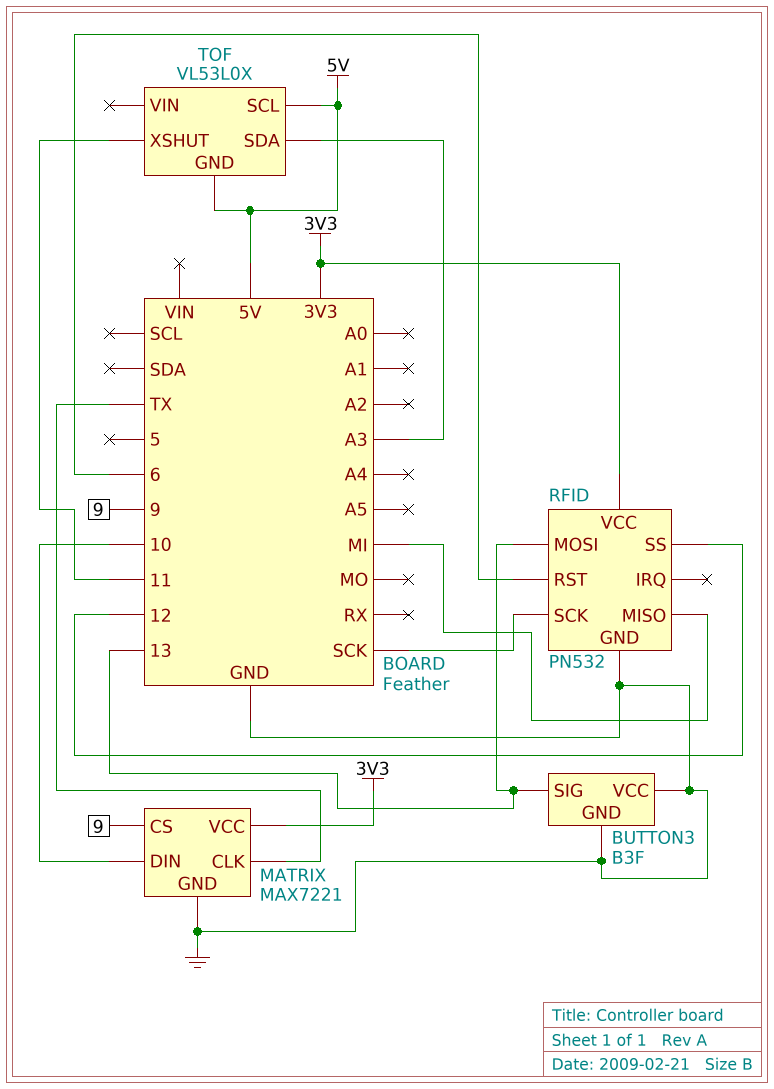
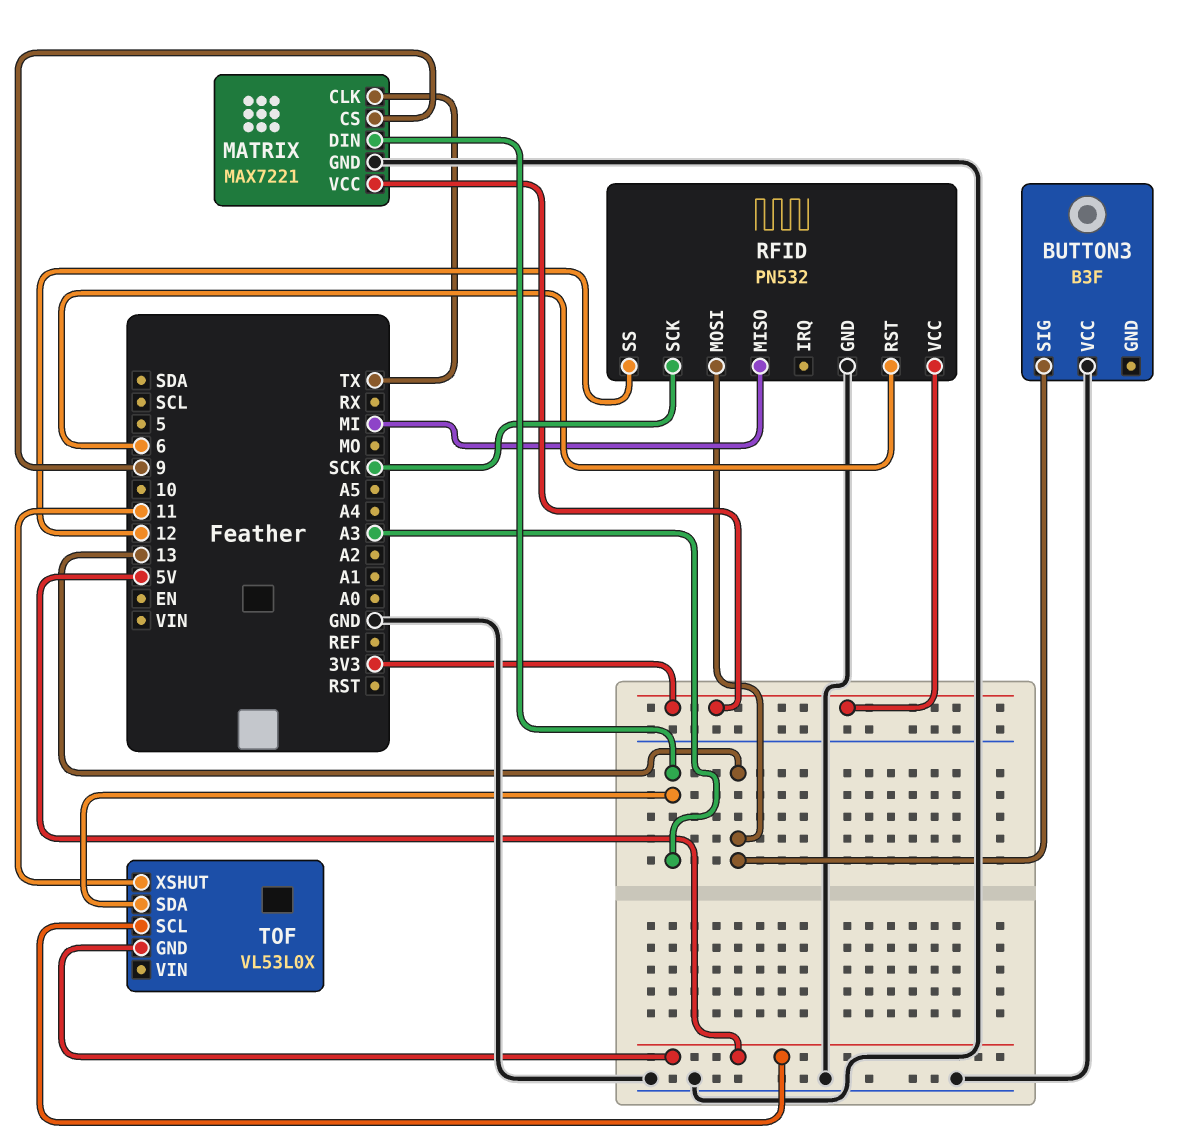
BUTTON3 pin GND: GND -> none
MATRIX pin DIN: 10 -> A3

